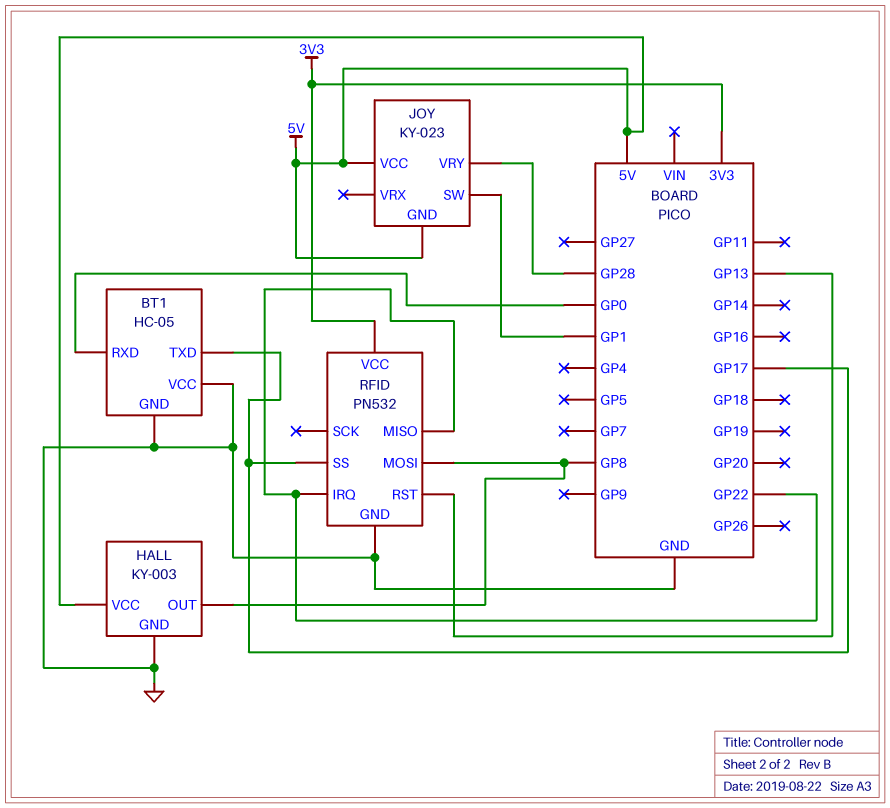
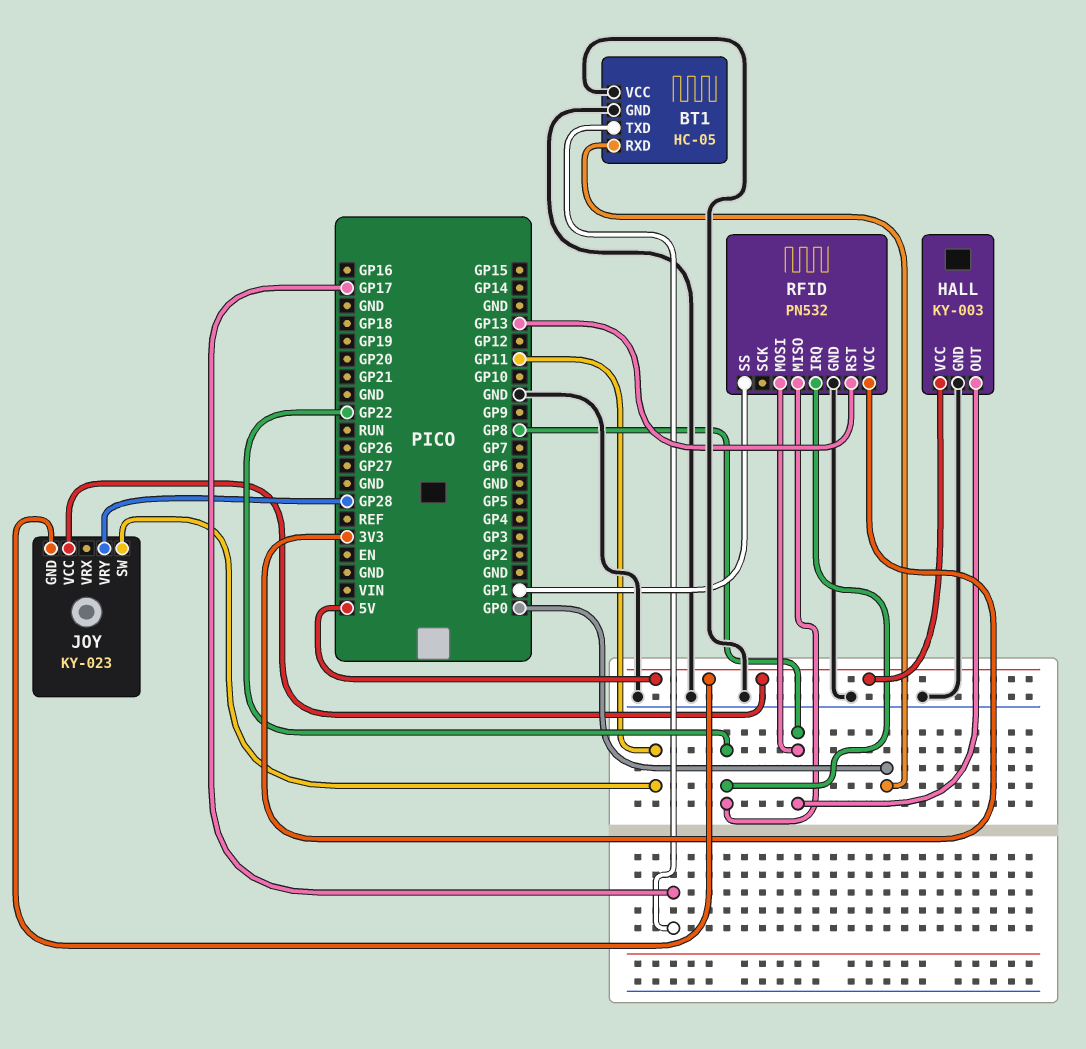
JOY pin SW: GP1 -> GP11
RFID pin SS: GP17 -> GP1

